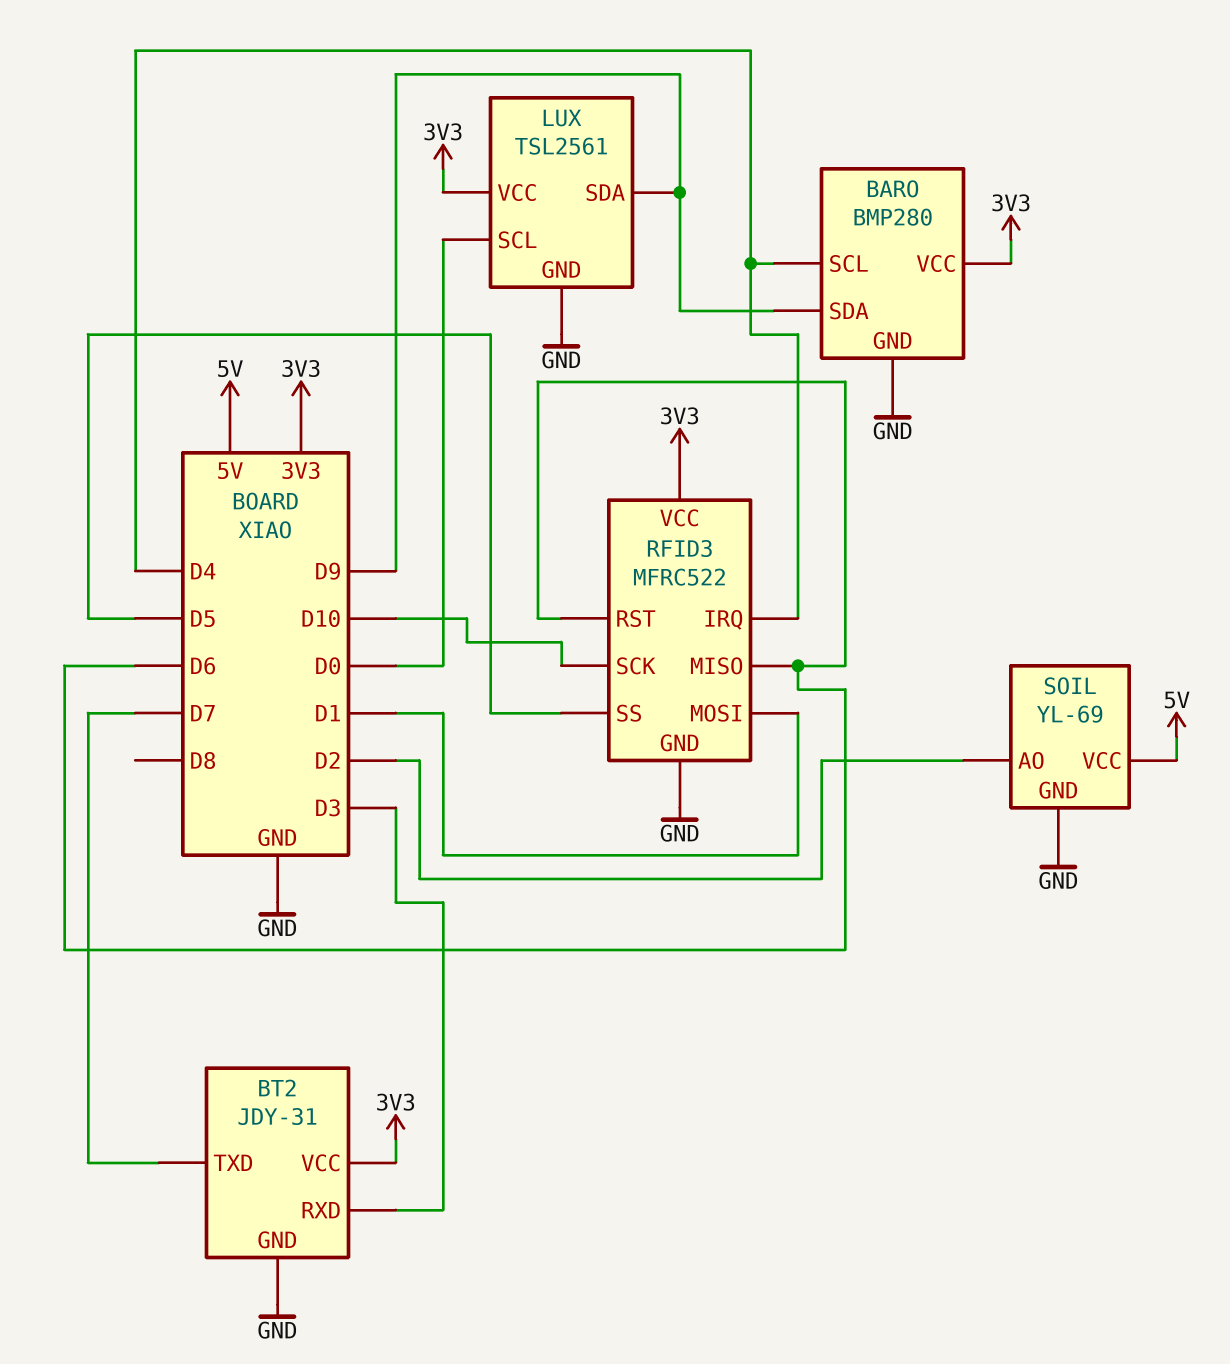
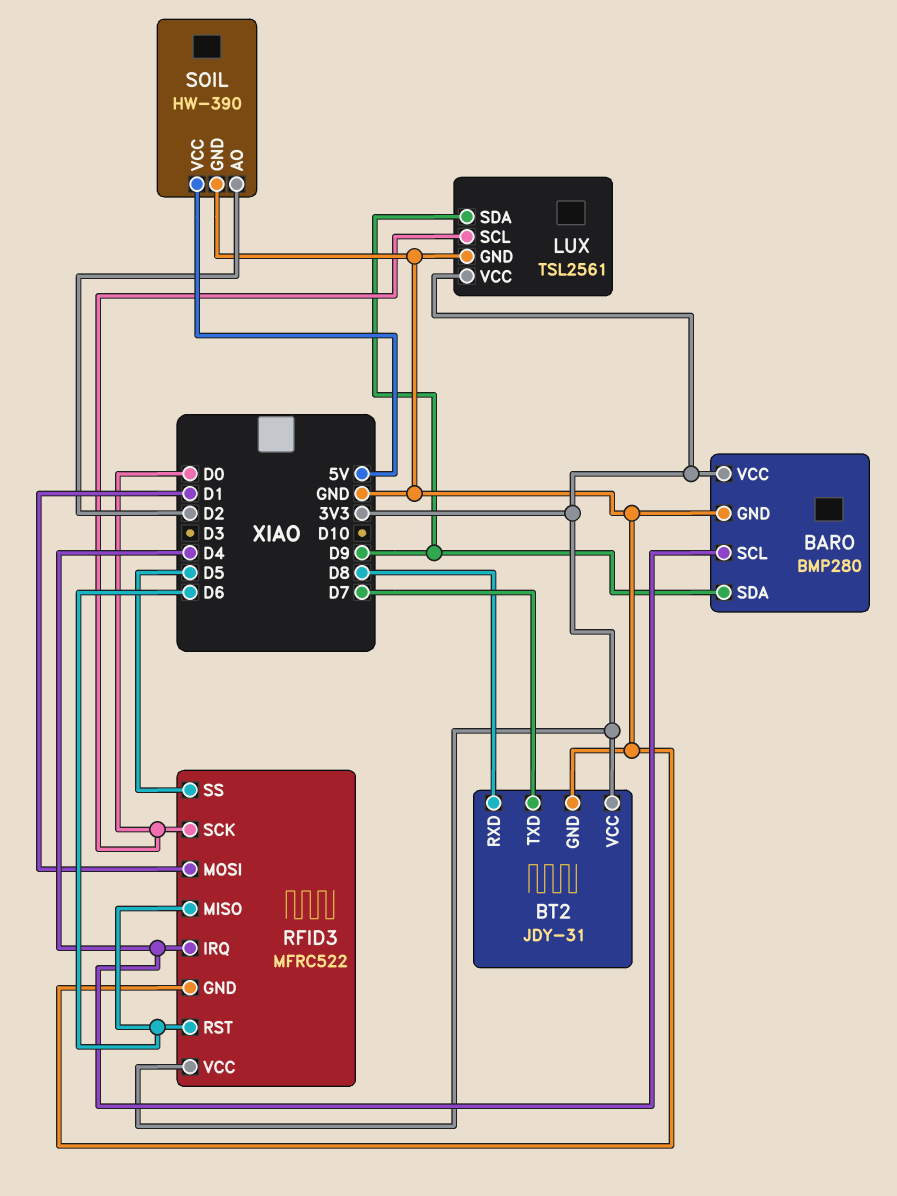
BT2 pin RXD: D3 -> D8
RFID3 pin SCK: D10 -> D0
SOIL: YL-69 -> HW-390

